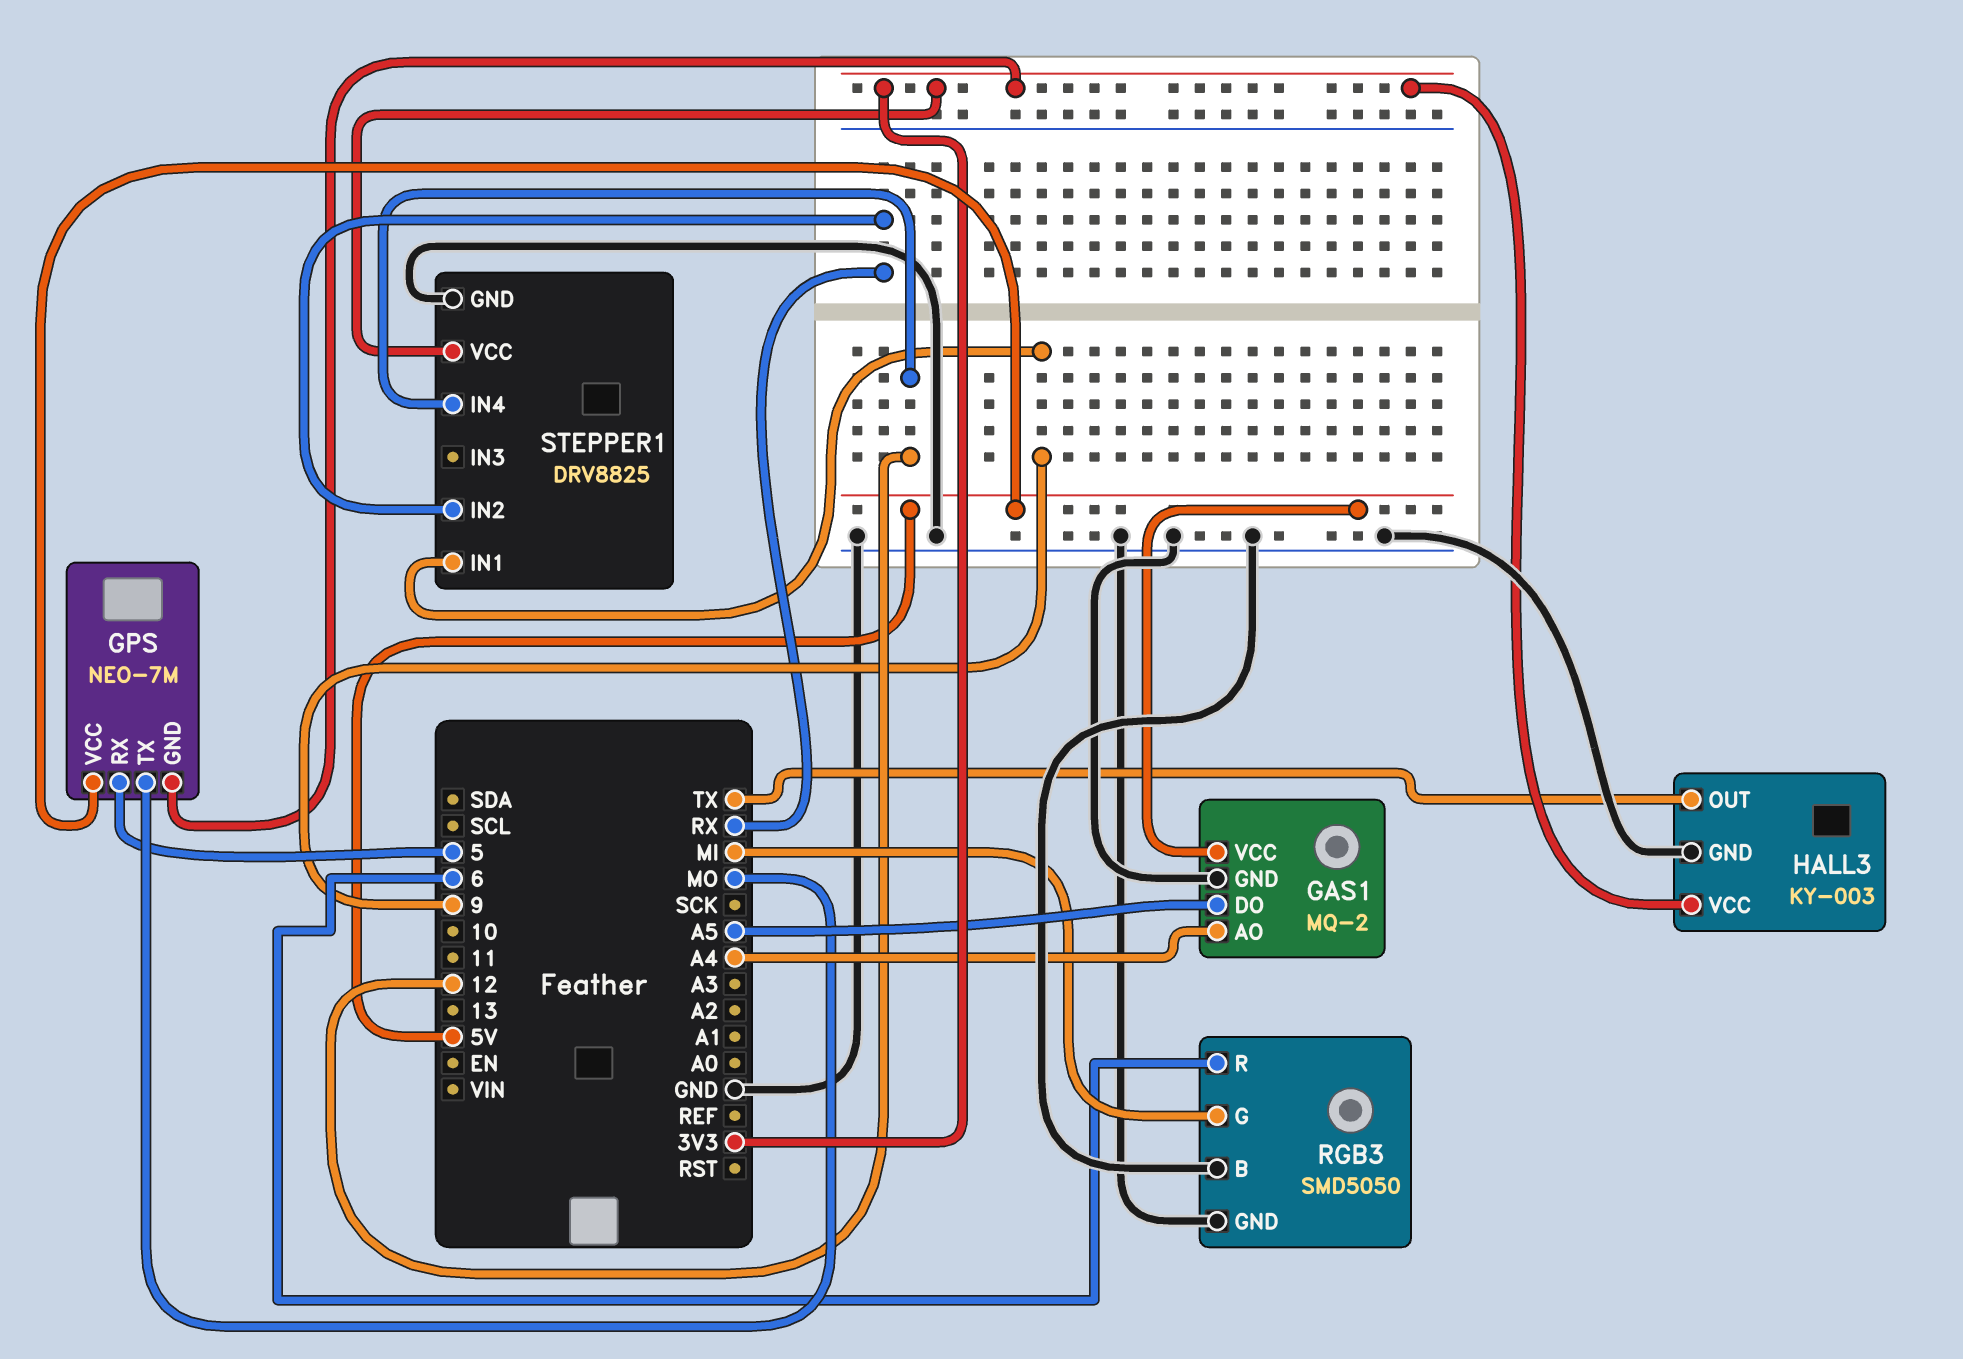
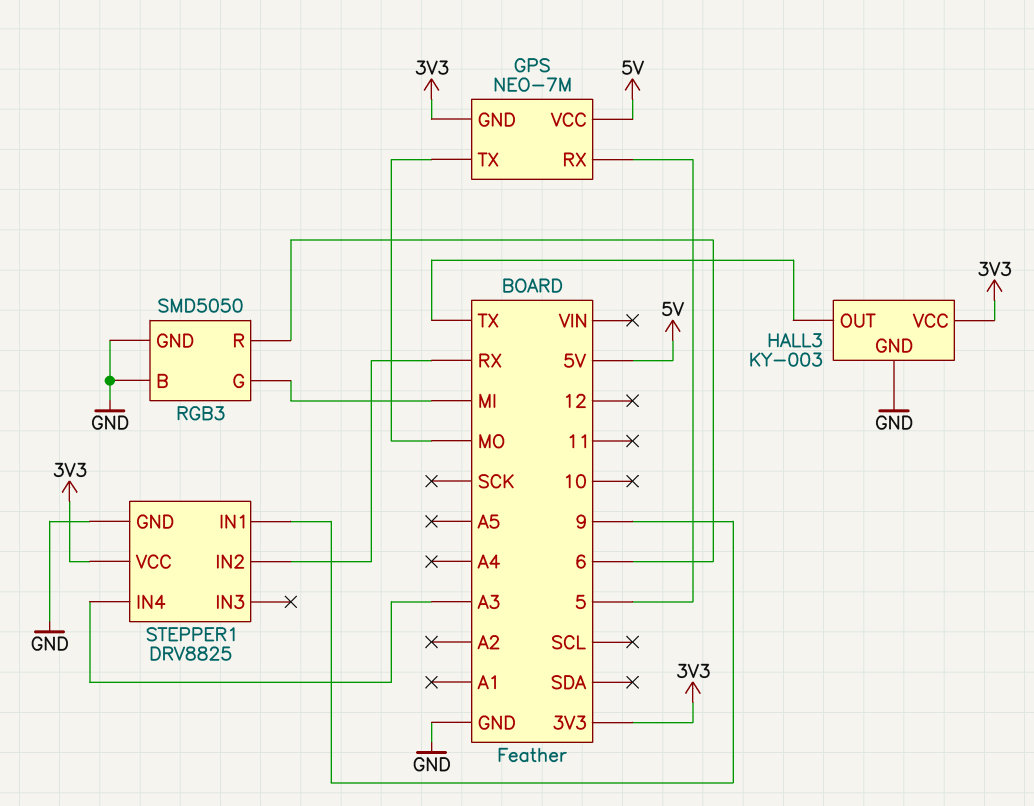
GAS1: MQ-2 -> none
GAS1 pin AO: A4 -> none
GAS1 pin DO: A5 -> none
GAS1 pin GND: GND -> none
GAS1 pin VCC: 5V -> none
STEPPER1 pin IN4: 12 -> A3

